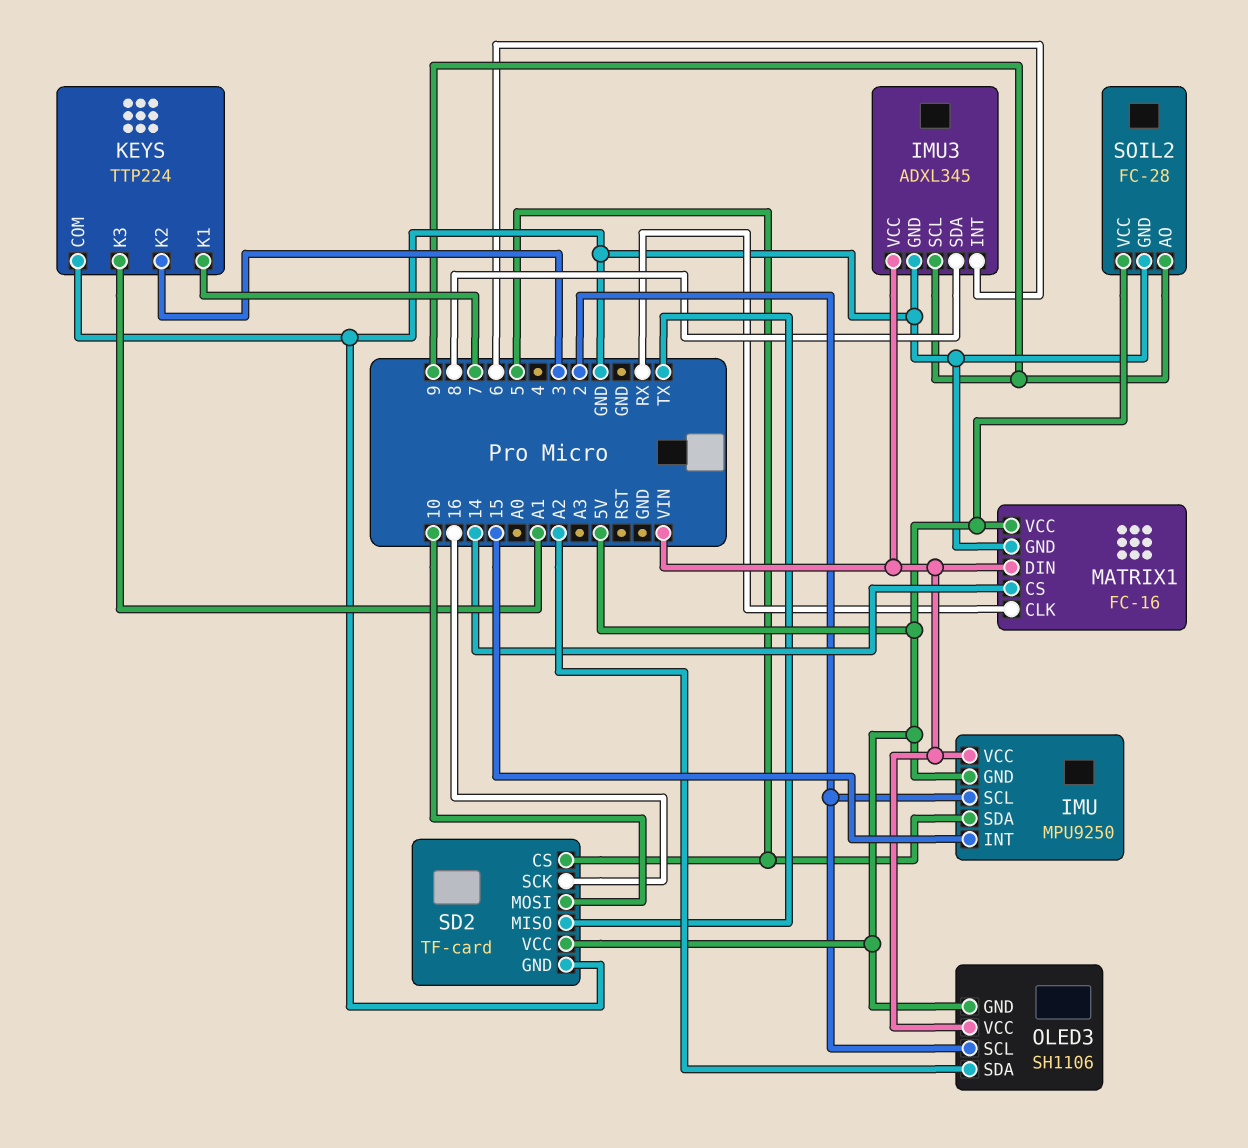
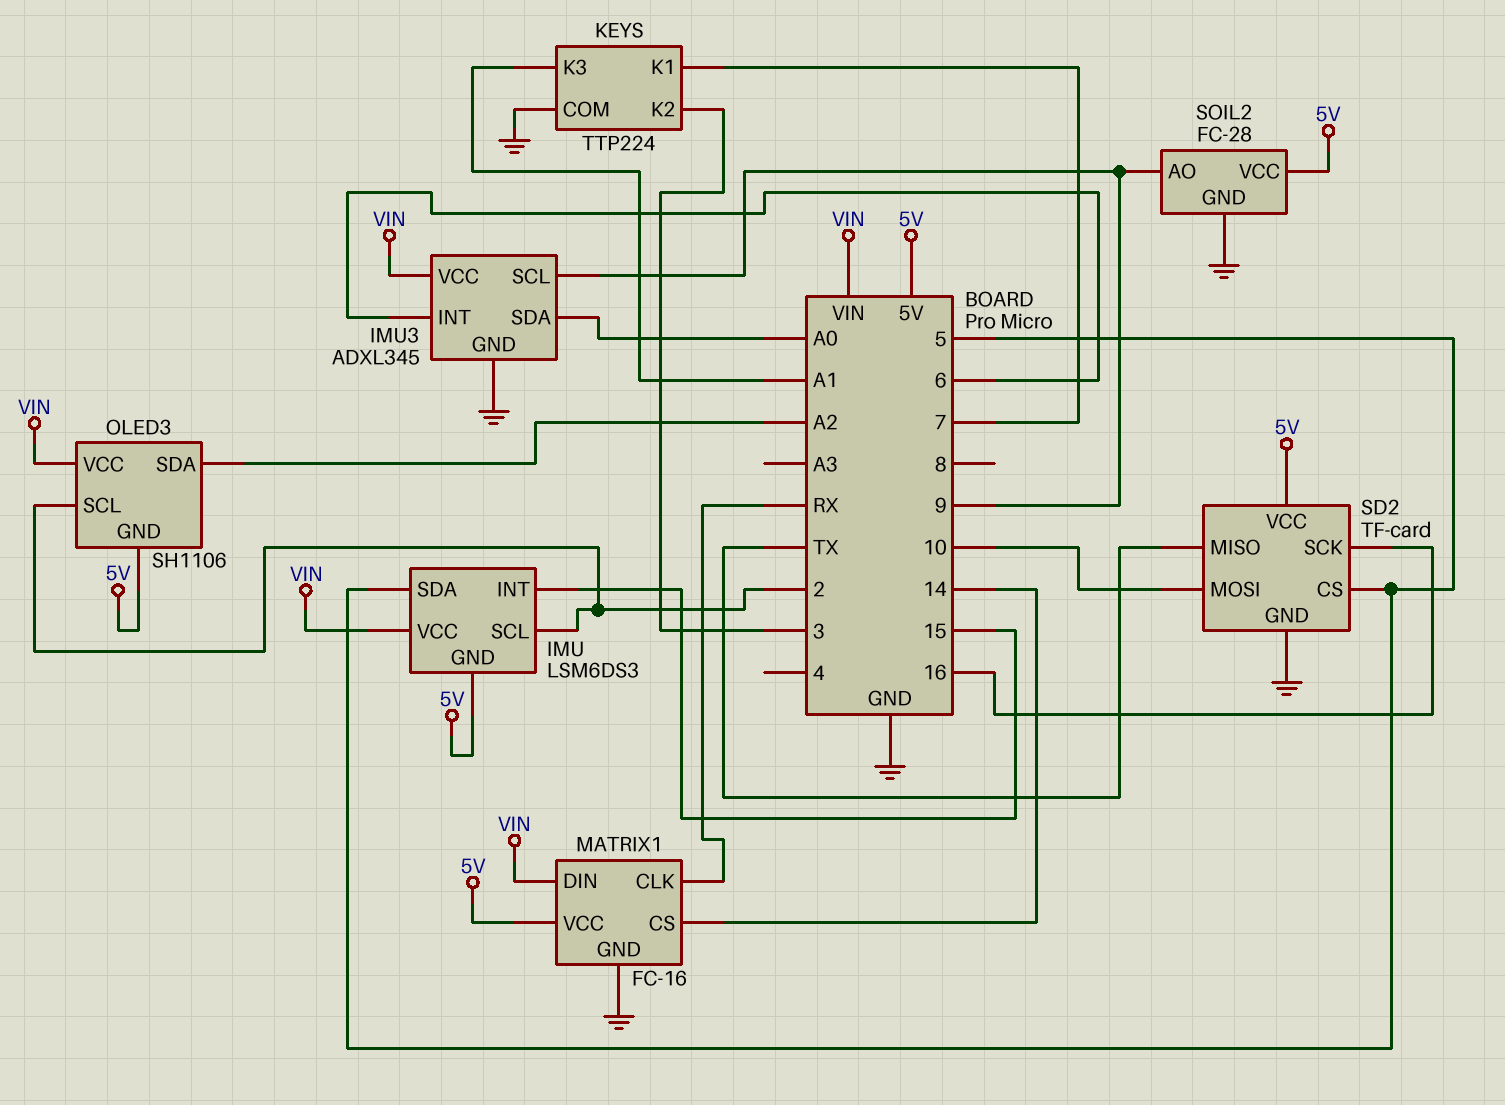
IMU: MPU9250 -> LSM6DS3
IMU3 pin SDA: 8 -> A0

